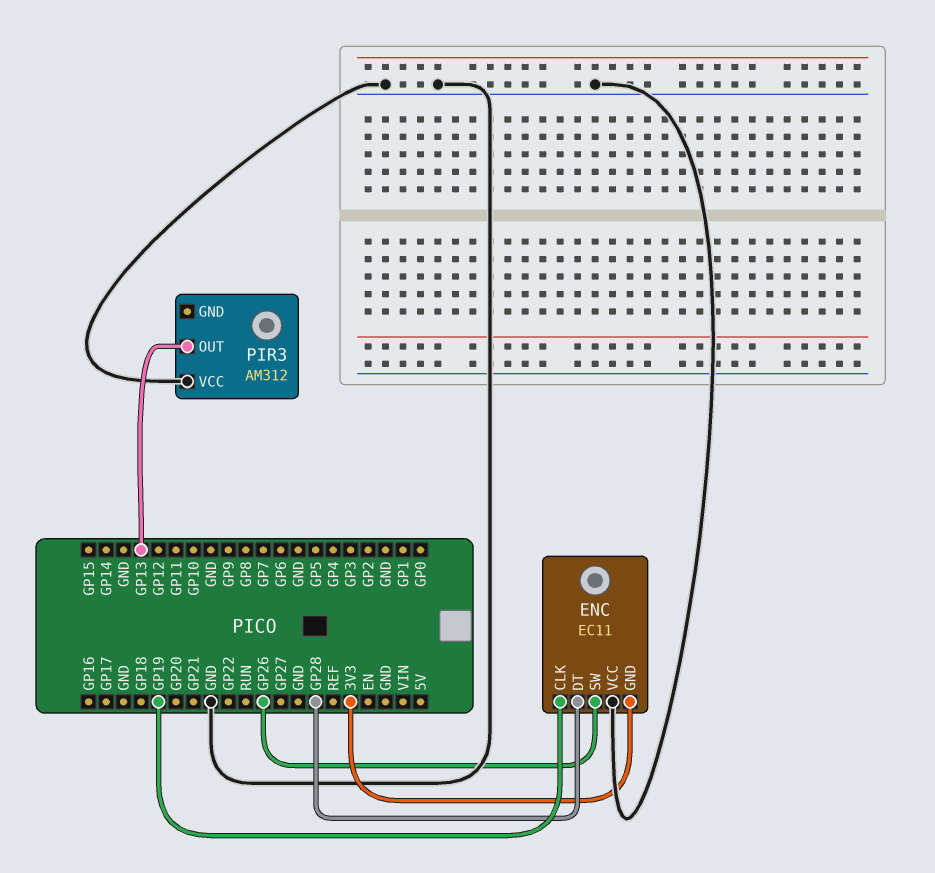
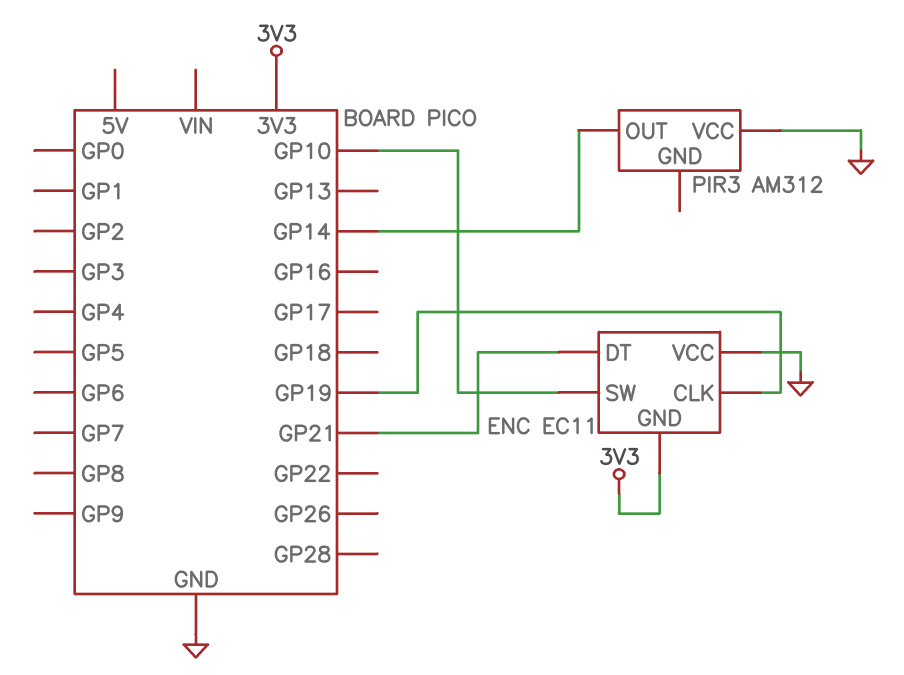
ENC pin DT: GP28 -> GP21
ENC pin SW: GP26 -> GP10
PIR3 pin OUT: GP13 -> GP14

